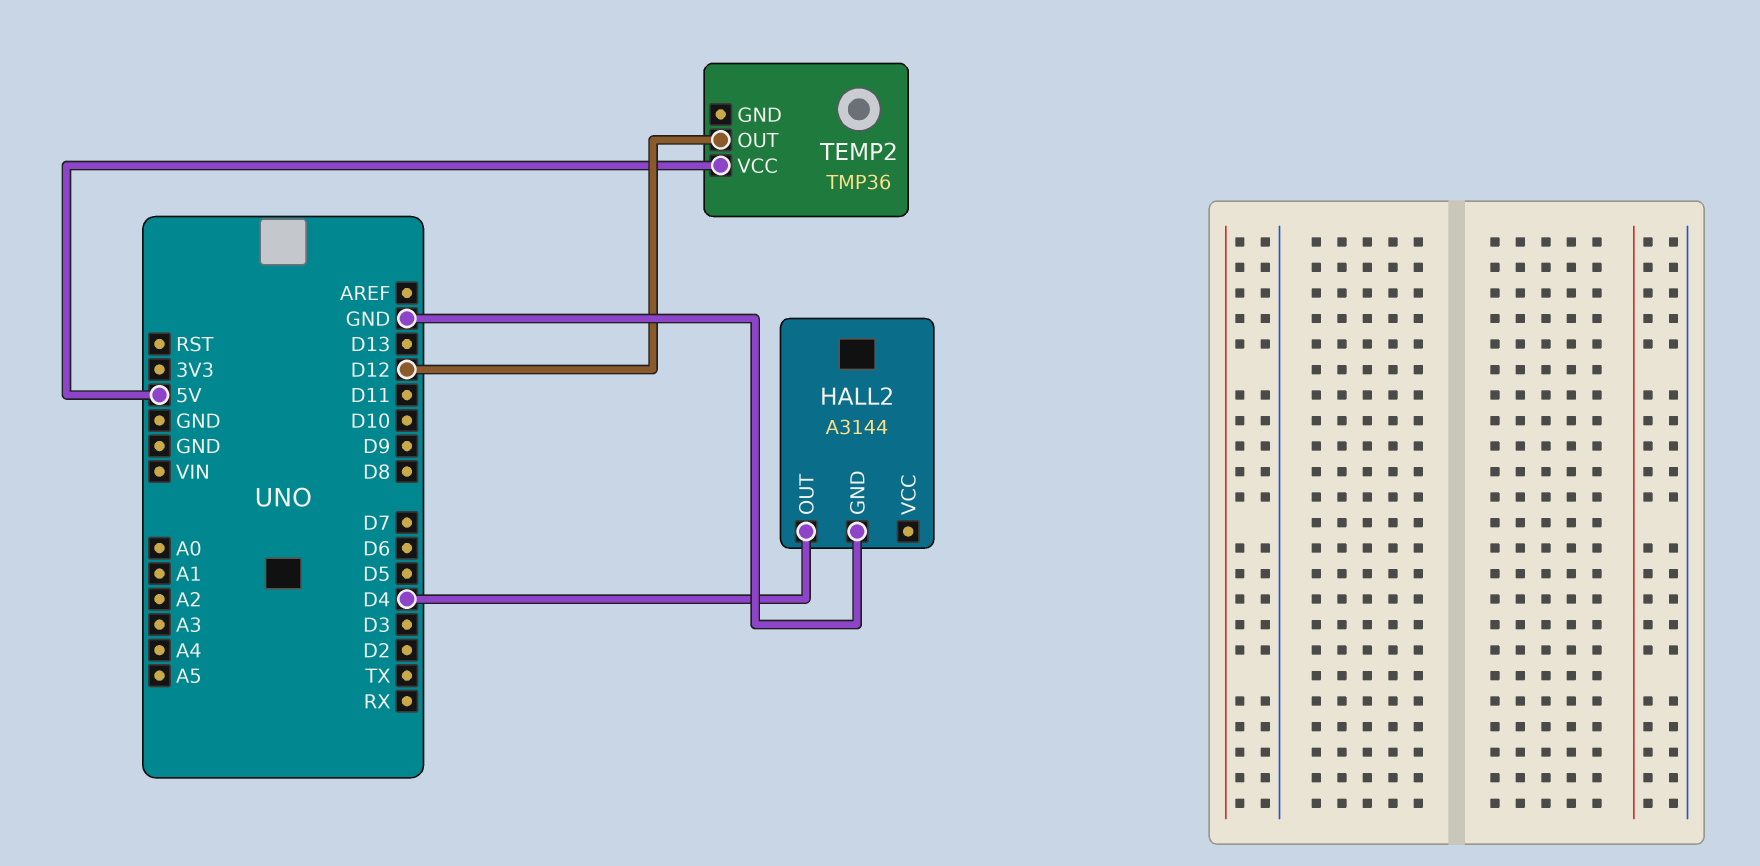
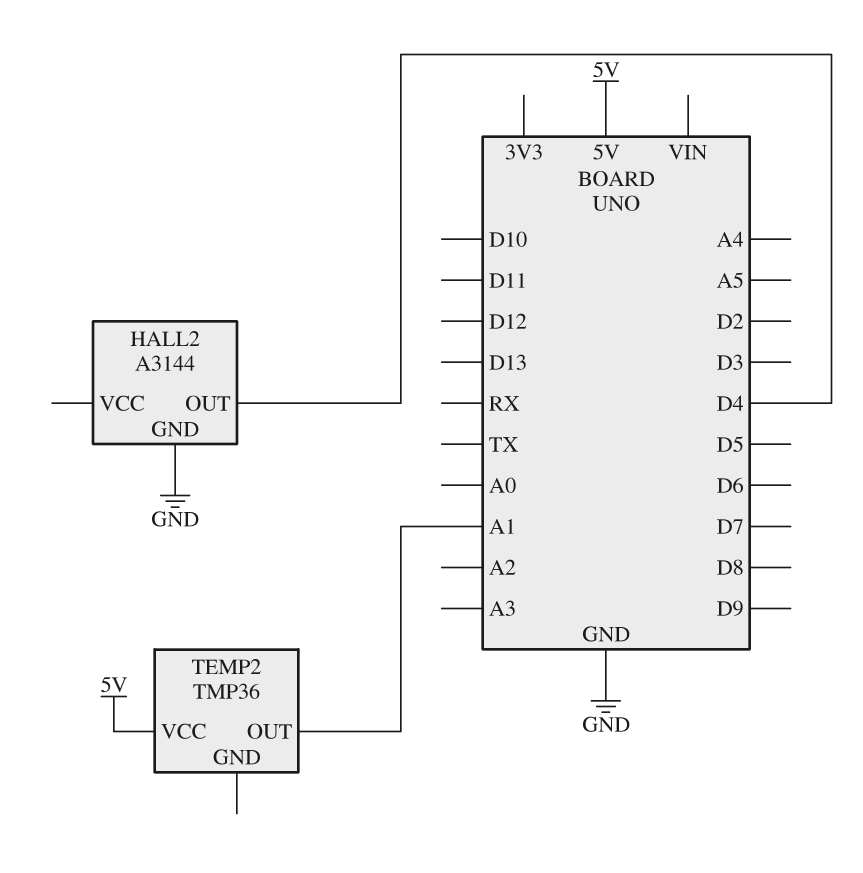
TEMP2 pin OUT: D12 -> A1

